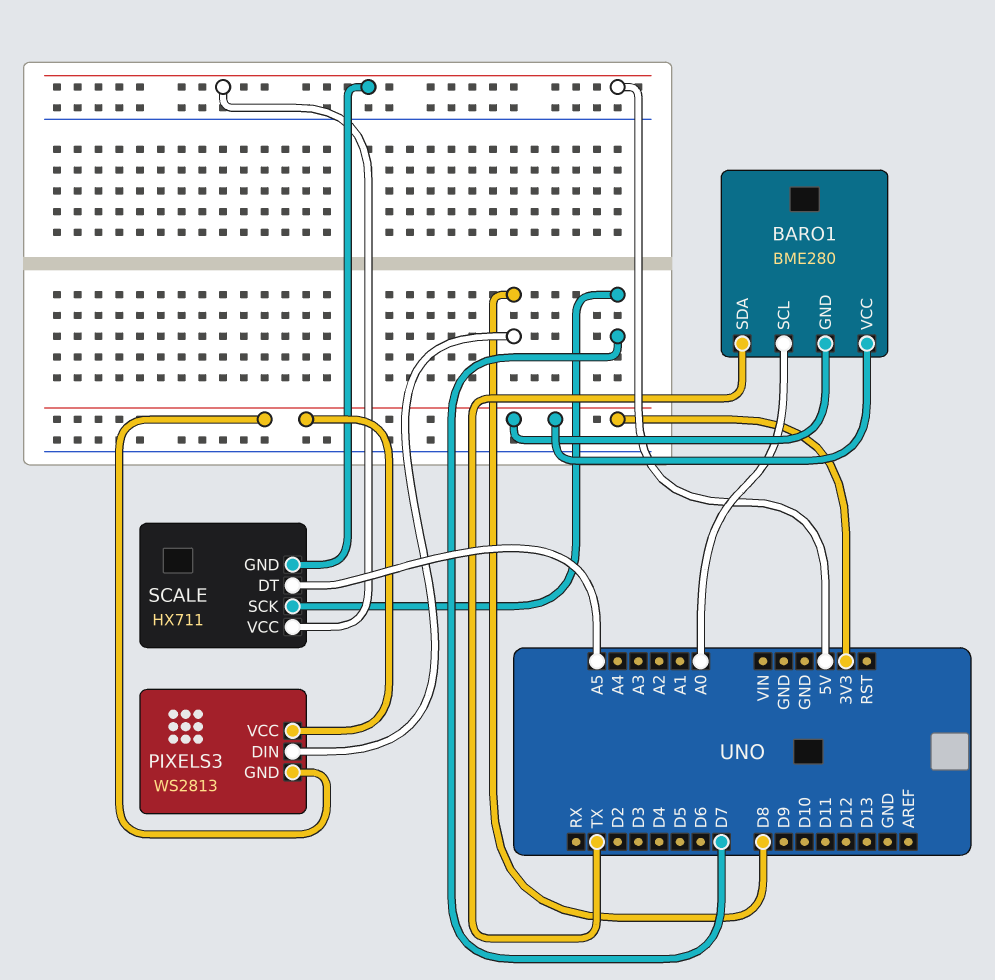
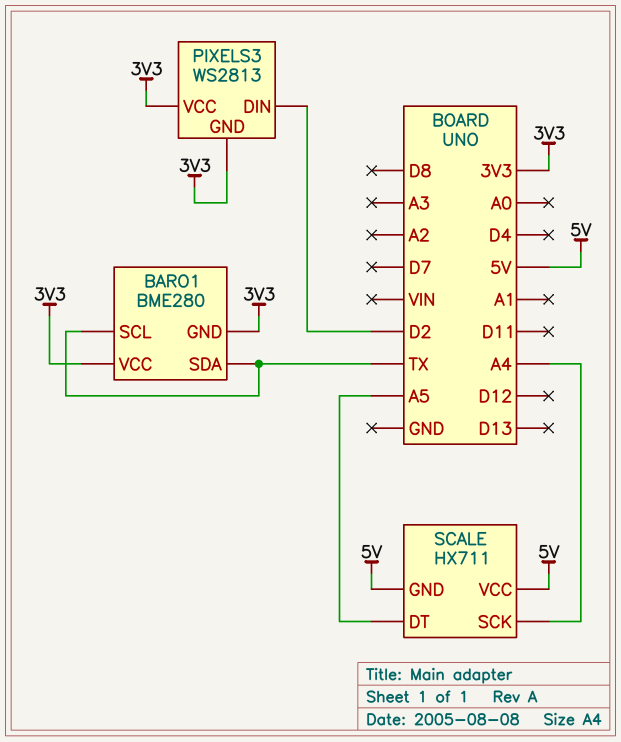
BARO1 pin SCL: A0 -> TX
PIXELS3 pin DIN: D8 -> D2
SCALE pin SCK: D7 -> A4

